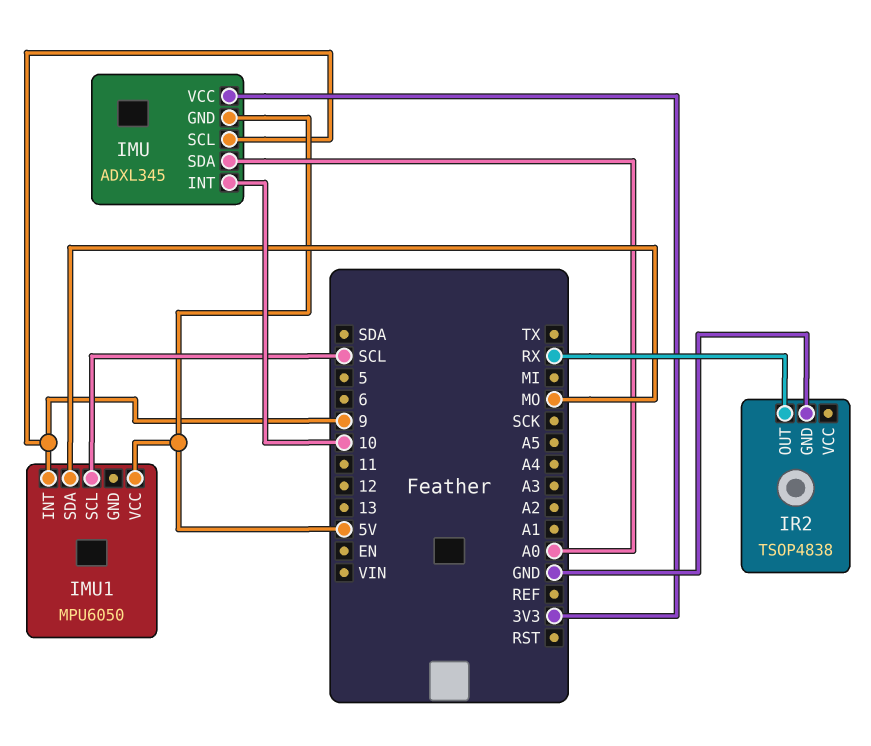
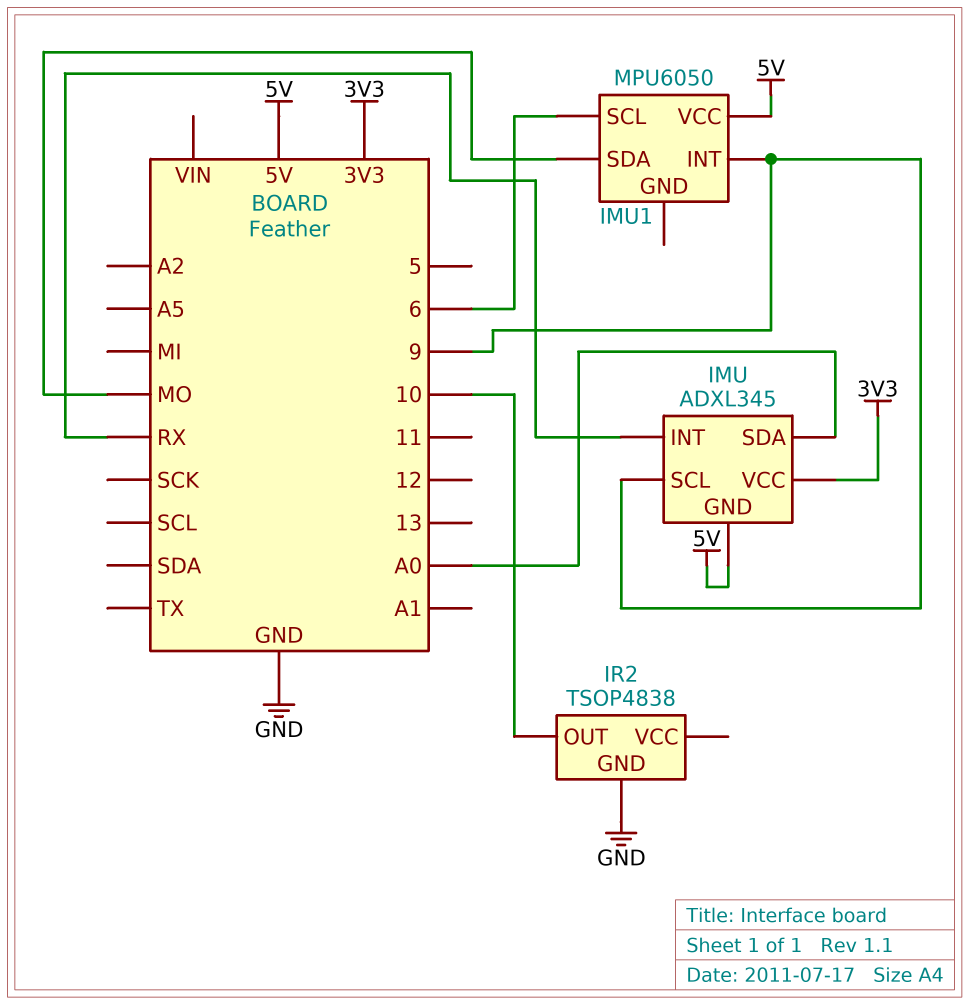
IMU pin INT: 10 -> RX
IMU1 pin SCL: SCL -> 6
IR2 pin OUT: RX -> 10

